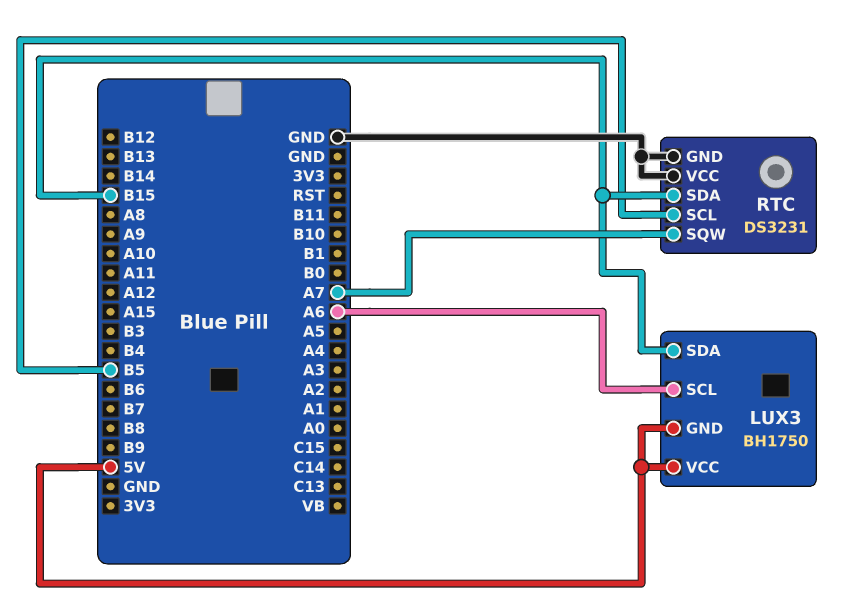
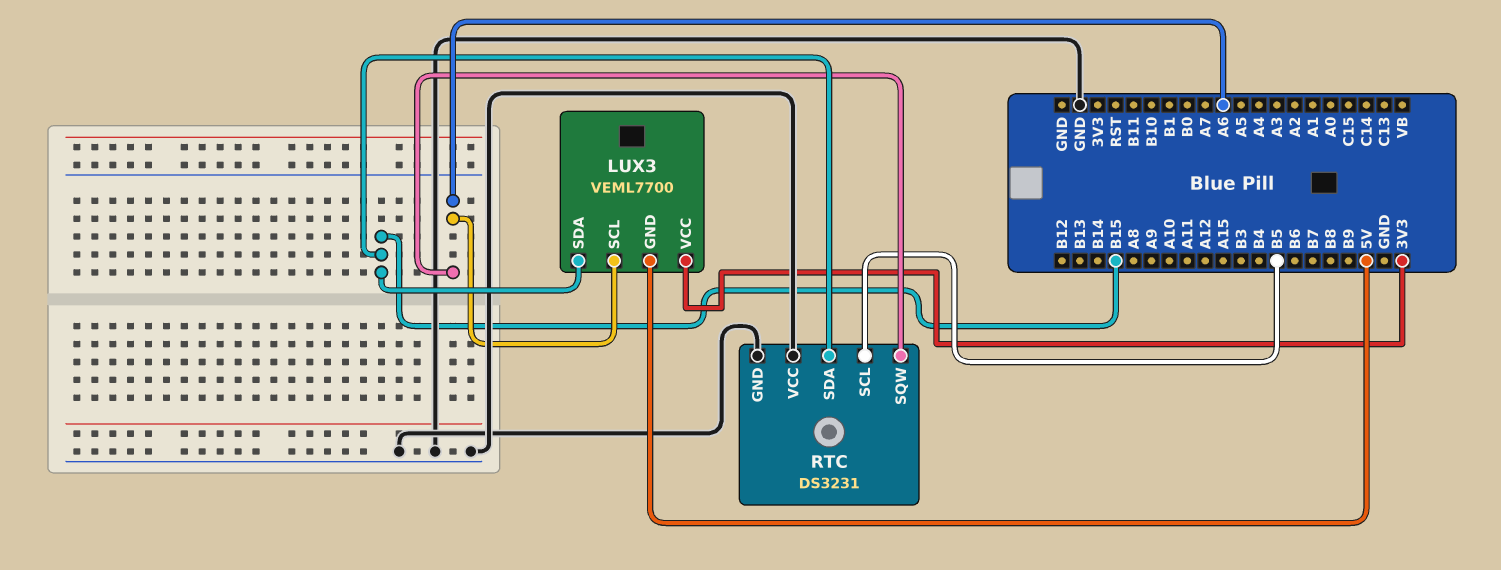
LUX3: BH1750 -> VEML7700
LUX3 pin VCC: 5V -> 3V3
RTC pin SQW: A7 -> A6

